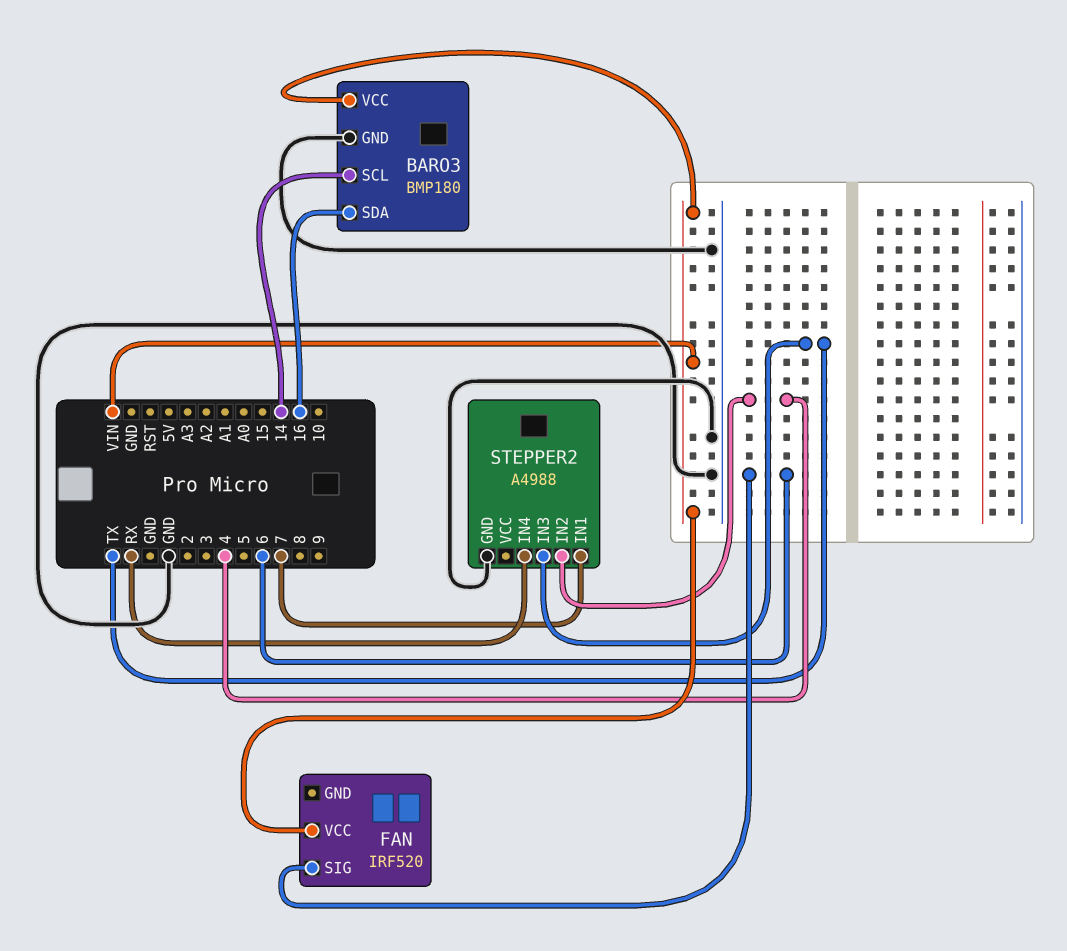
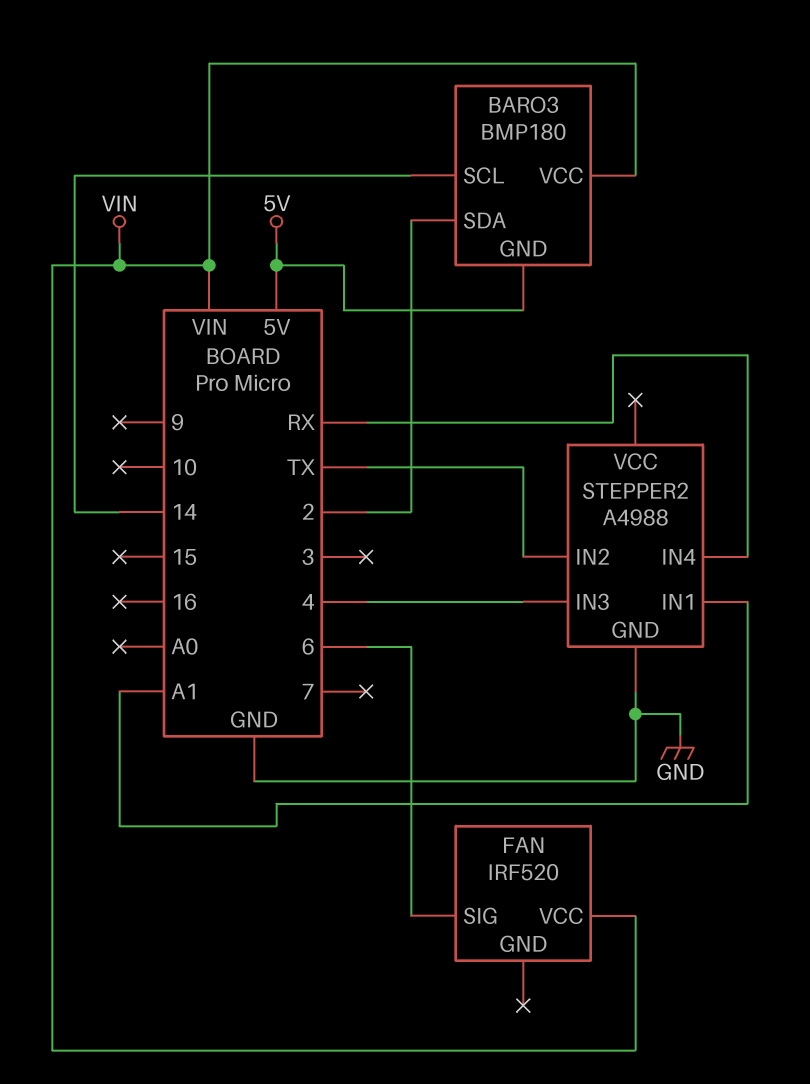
BARO3 pin GND: GND -> 5V
BARO3 pin SDA: 16 -> 2
STEPPER2 pin IN1: 7 -> A1
STEPPER2 pin IN2: 4 -> TX
STEPPER2 pin IN3: TX -> 4

